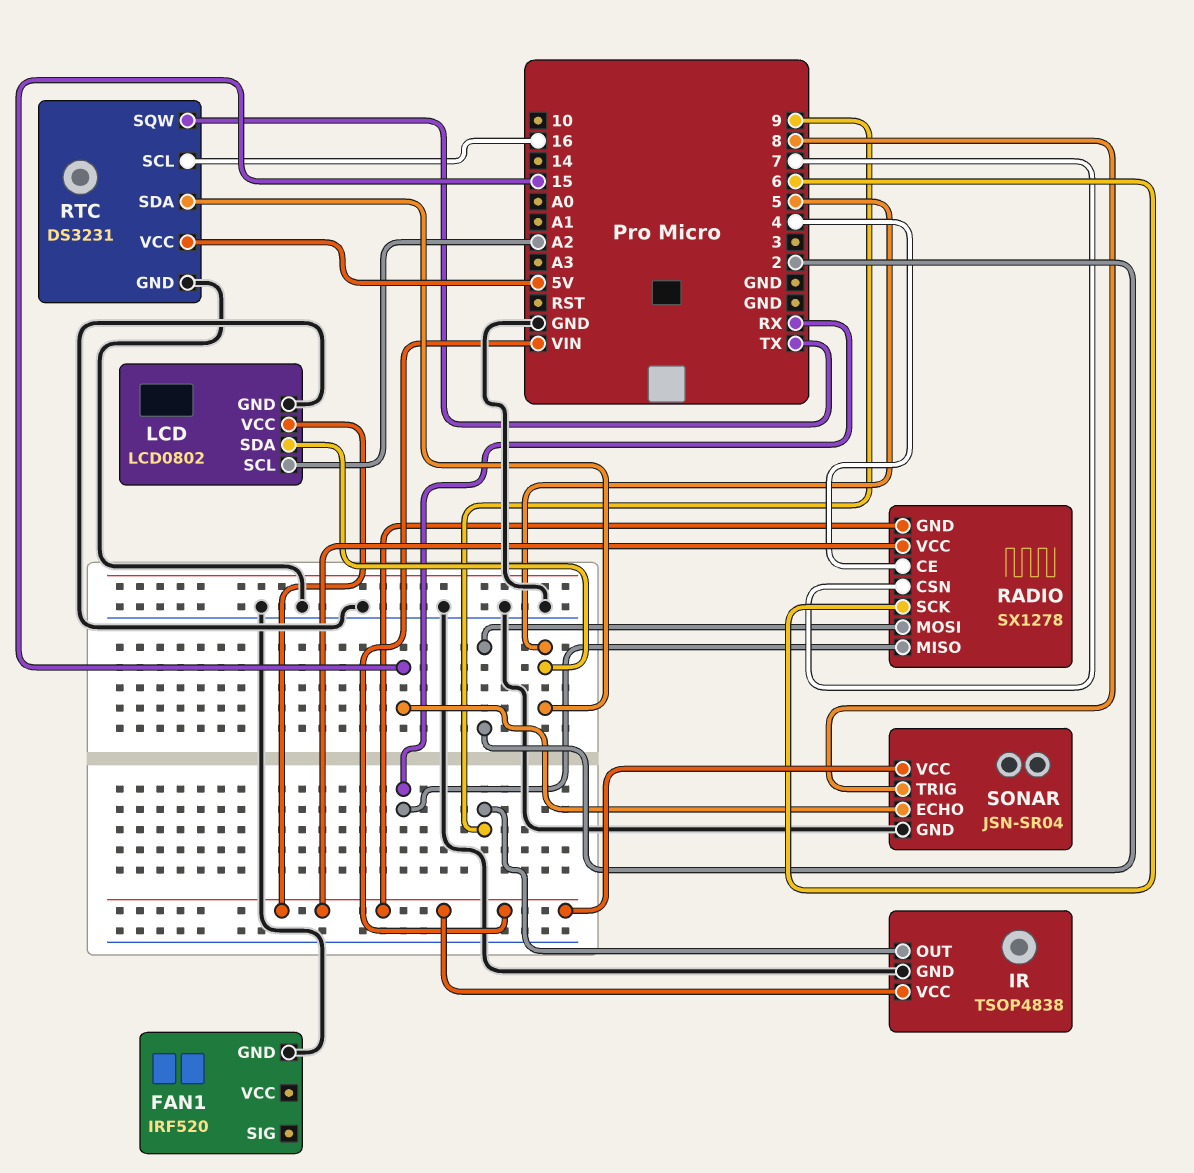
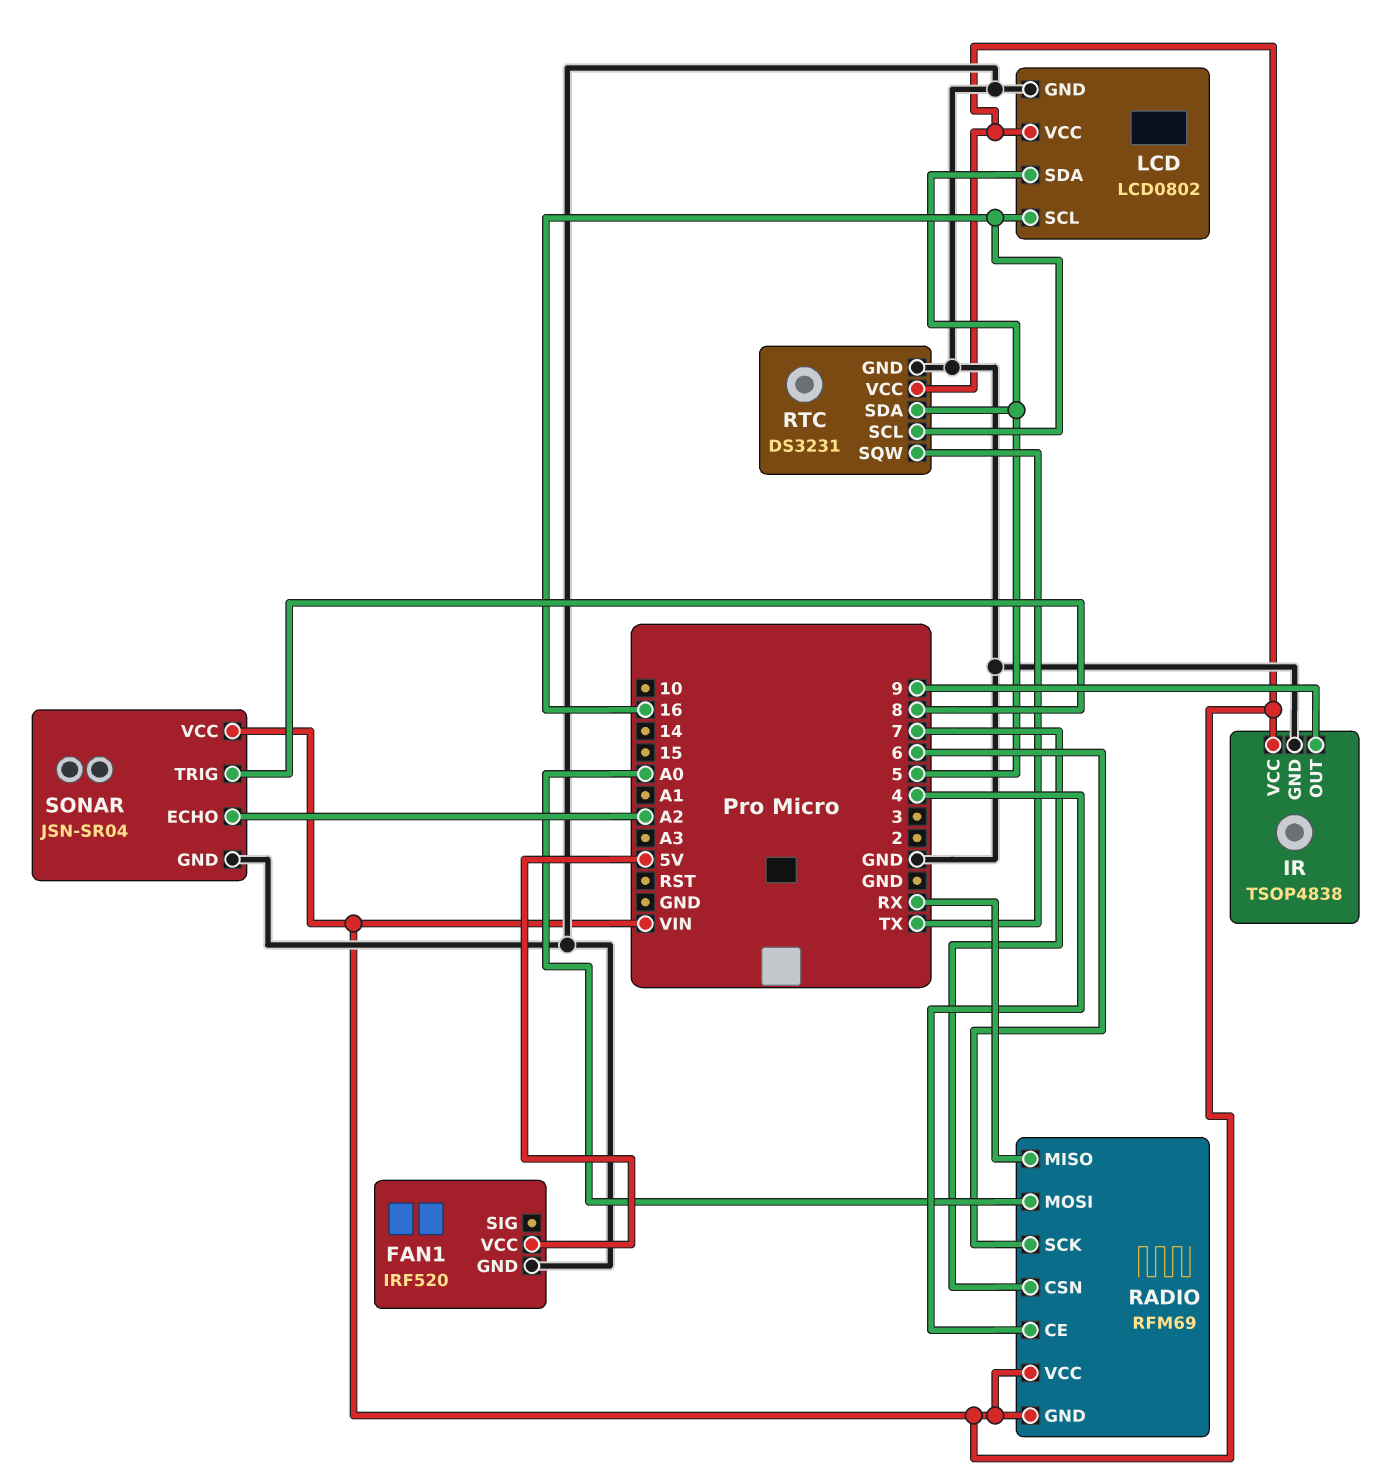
FAN1 pin VCC: none -> 5V
LCD pin SCL: A2 -> 16
RADIO: SX1278 -> RFM69
RADIO pin MOSI: 2 -> A0
RTC pin VCC: 5V -> VIN
SONAR pin ECHO: 15 -> A2

